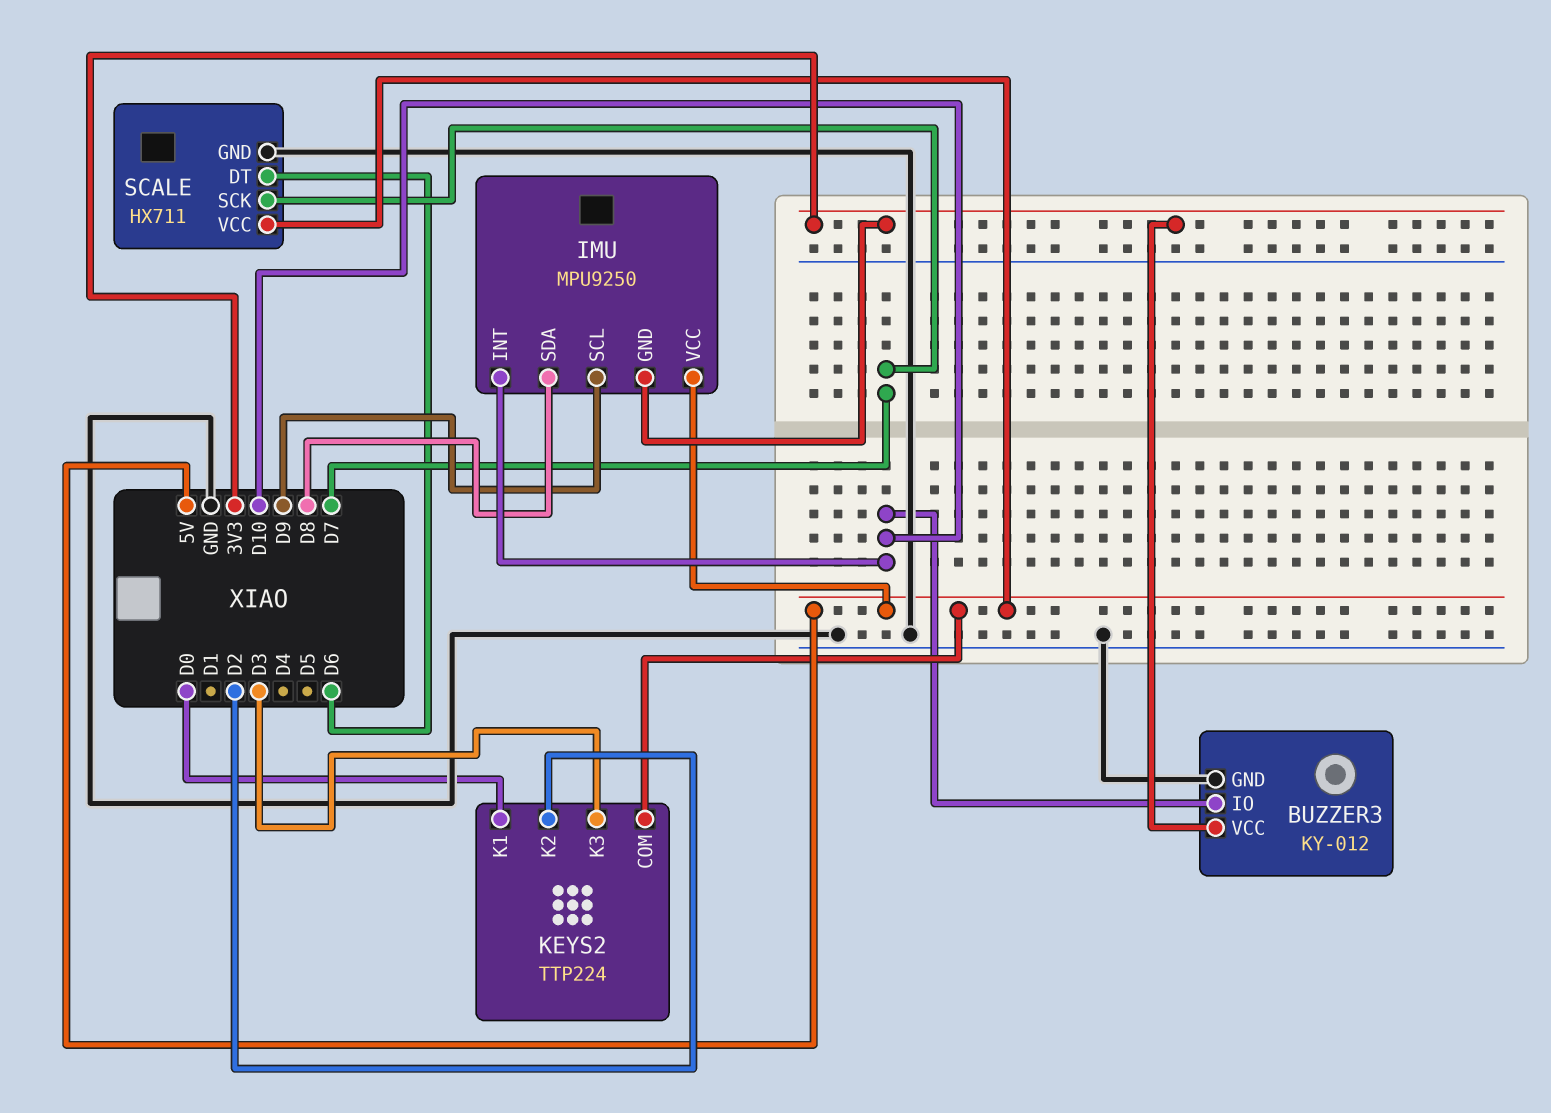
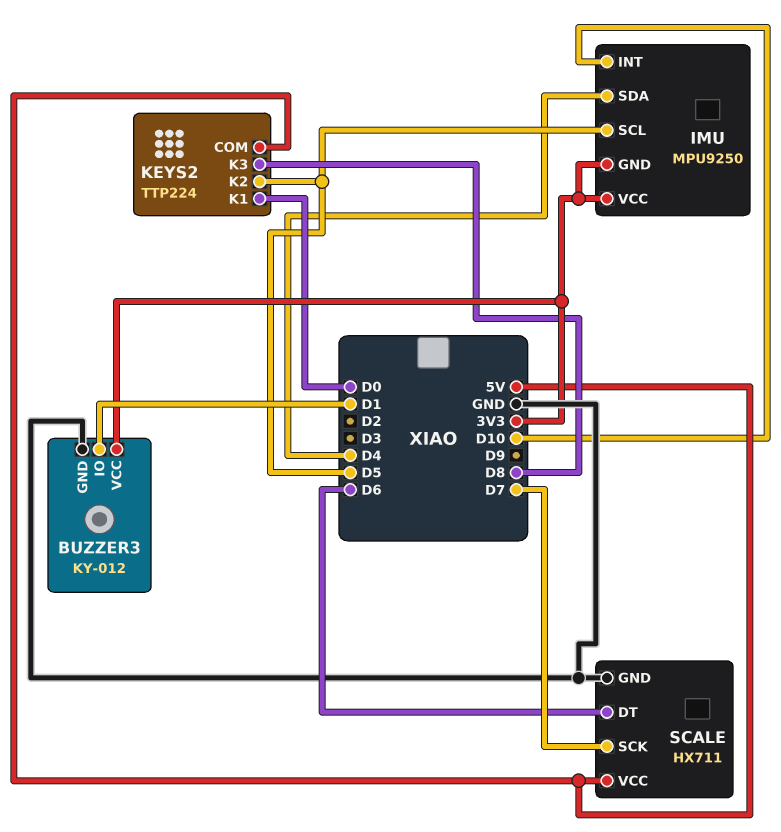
BUZZER3 pin IO: D10 -> D1
IMU pin SCL: D9 -> D5
IMU pin SDA: D8 -> D4
IMU pin VCC: 5V -> 3V3
KEYS2 pin K2: D2 -> D5
KEYS2 pin K3: D3 -> D8

